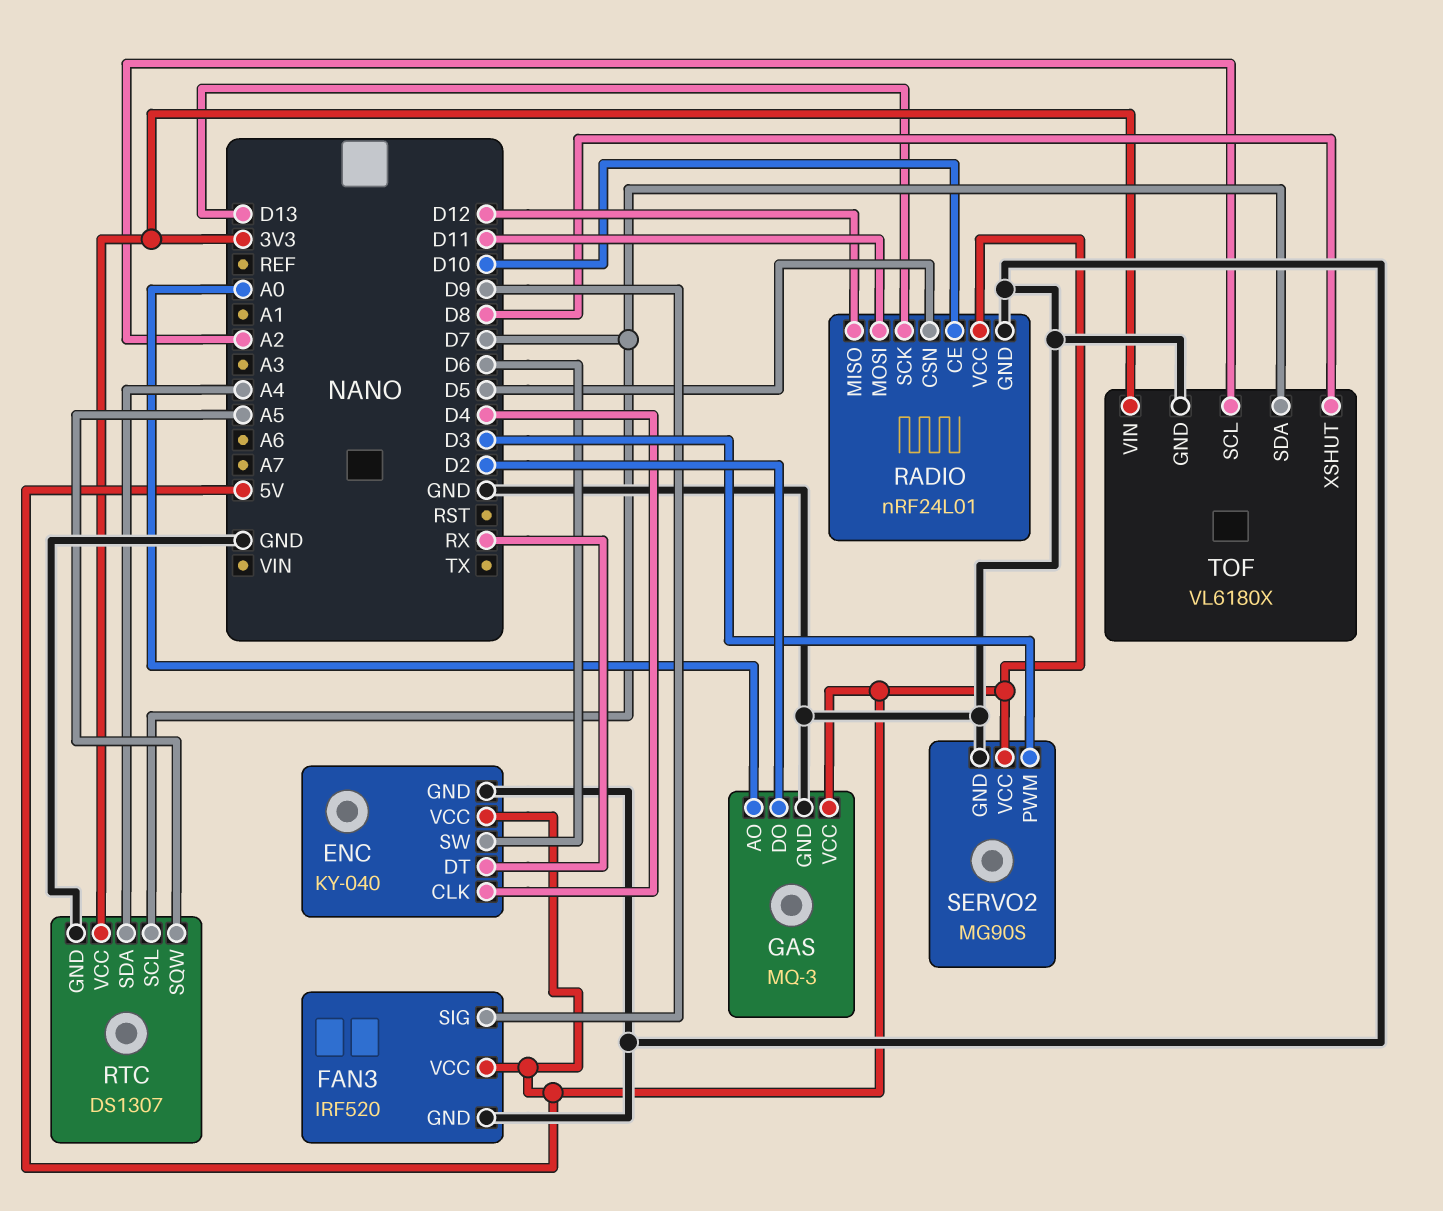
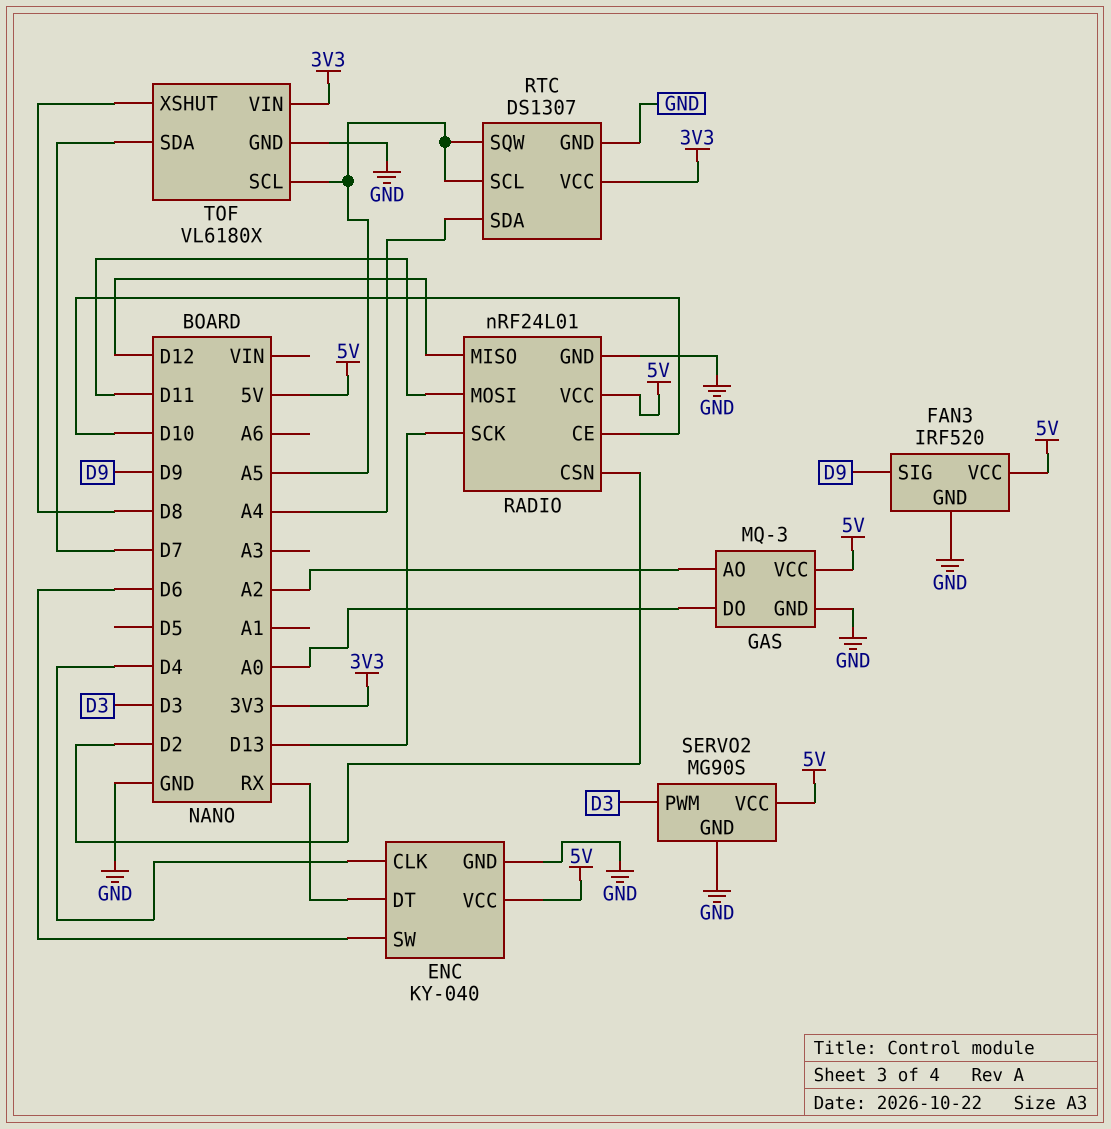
GAS pin AO: A0 -> A2
GAS pin DO: D2 -> A0
RADIO pin CSN: D5 -> D2
RTC pin SCL: D7 -> A5
TOF pin SCL: A2 -> A5

